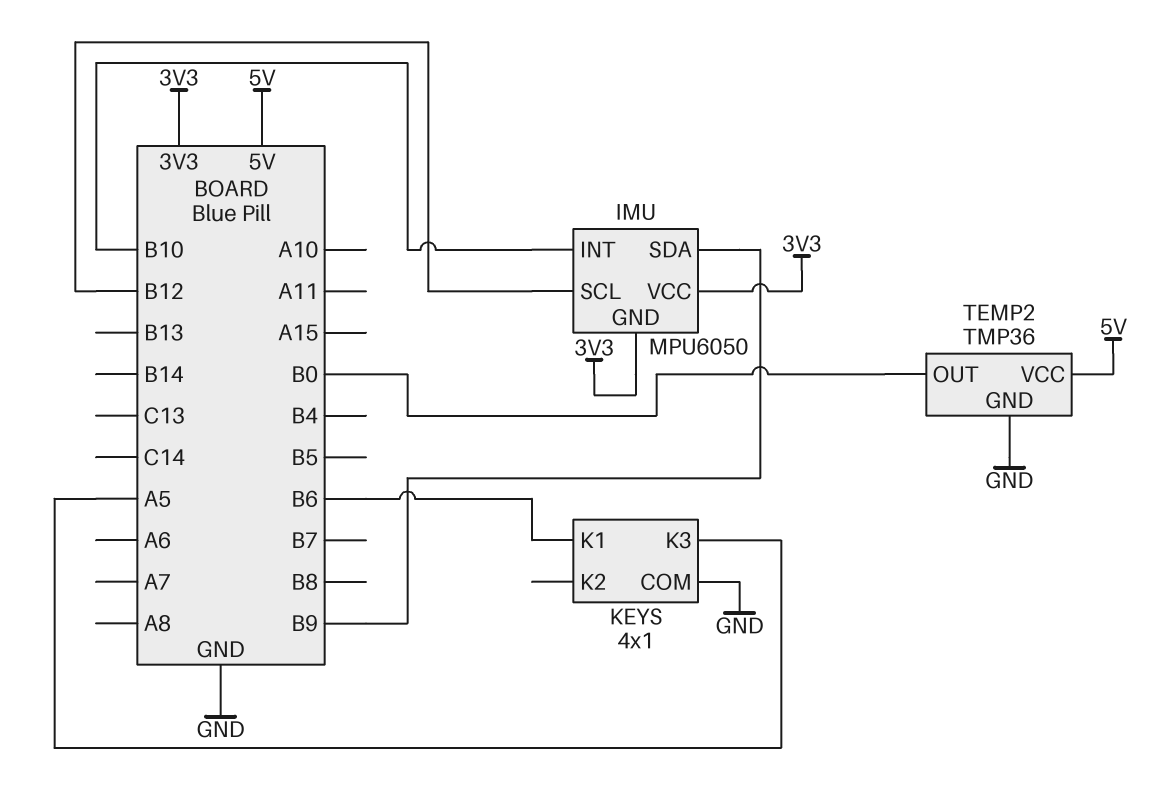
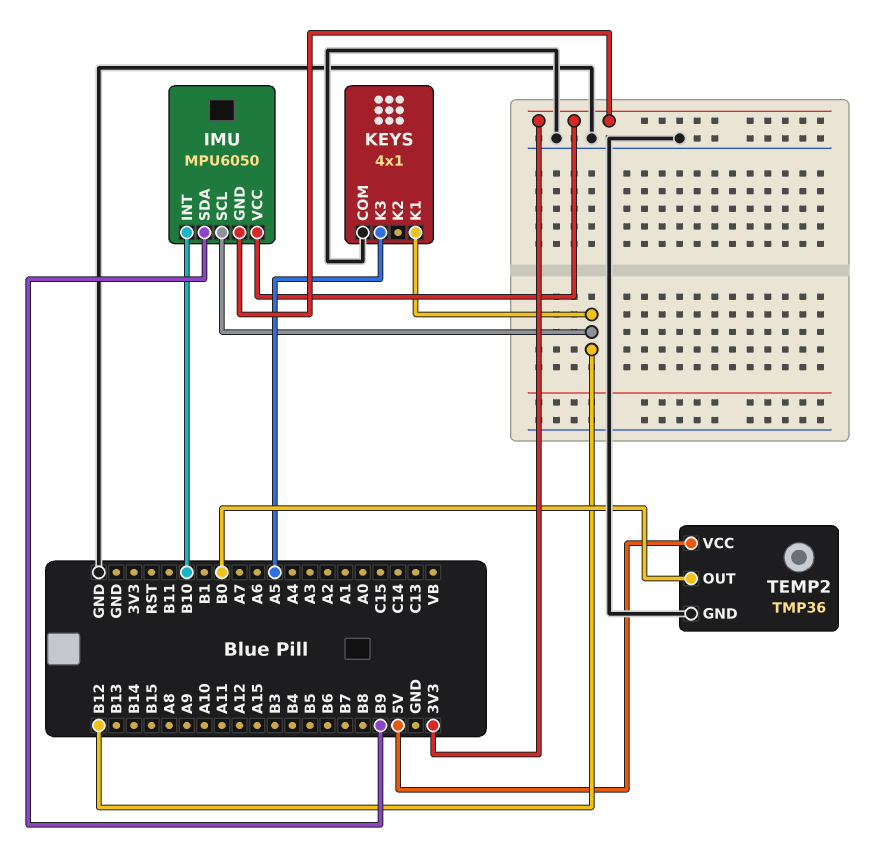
KEYS pin K1: B6 -> B12

